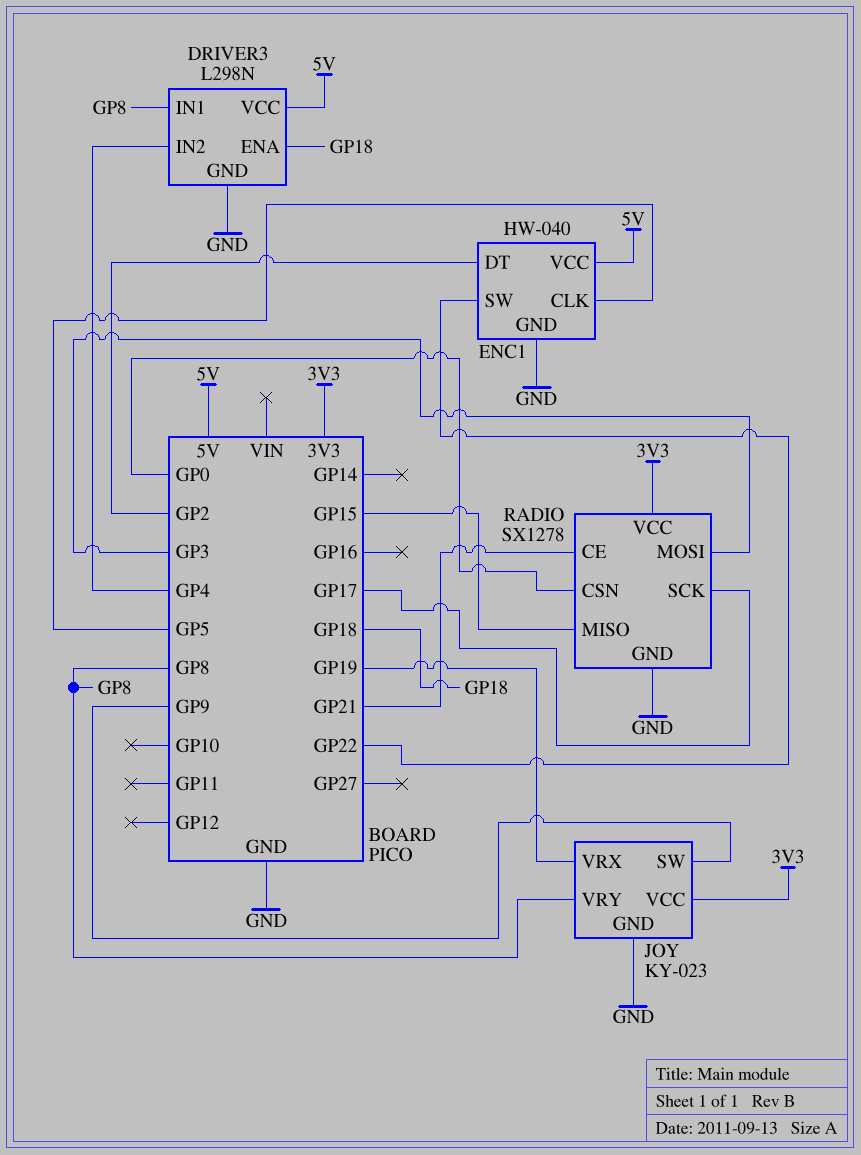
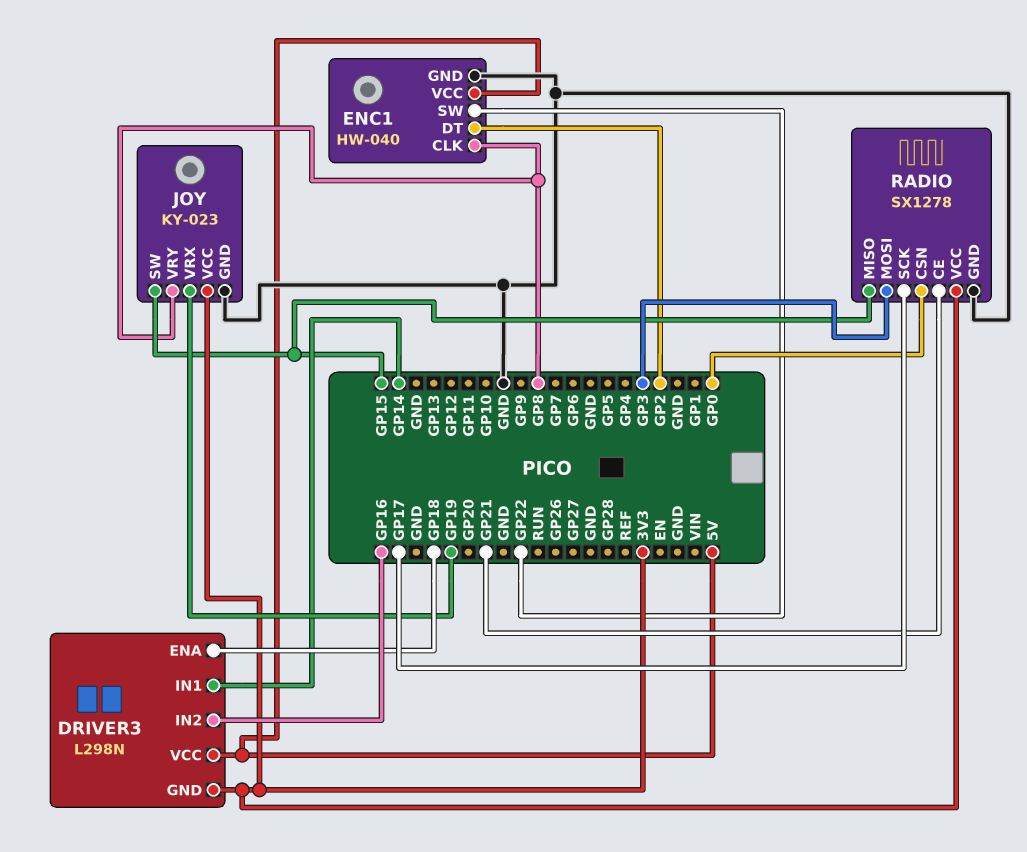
DRIVER3 pin GND: GND -> 3V3
DRIVER3 pin IN1: GP8 -> GP14
DRIVER3 pin IN2: GP4 -> GP16
ENC1 pin CLK: GP5 -> GP8
JOY pin SW: GP9 -> GP15

